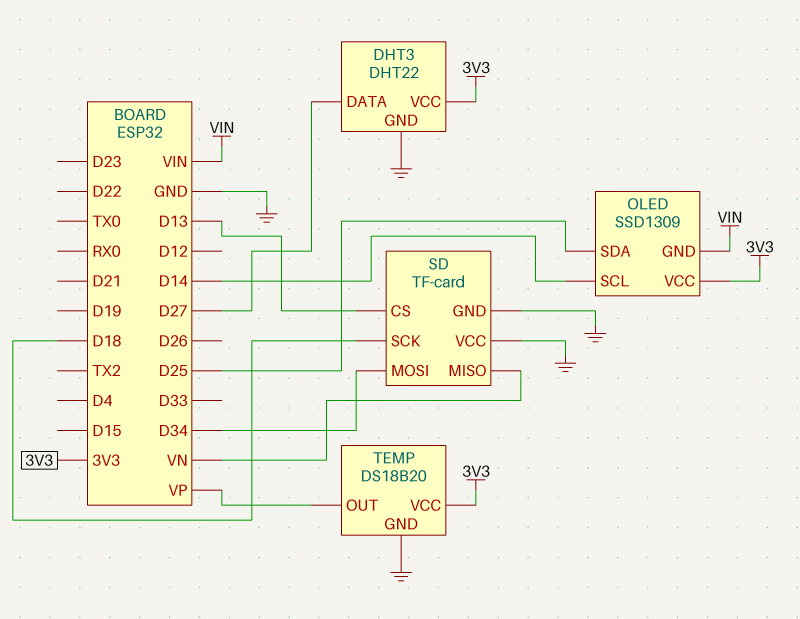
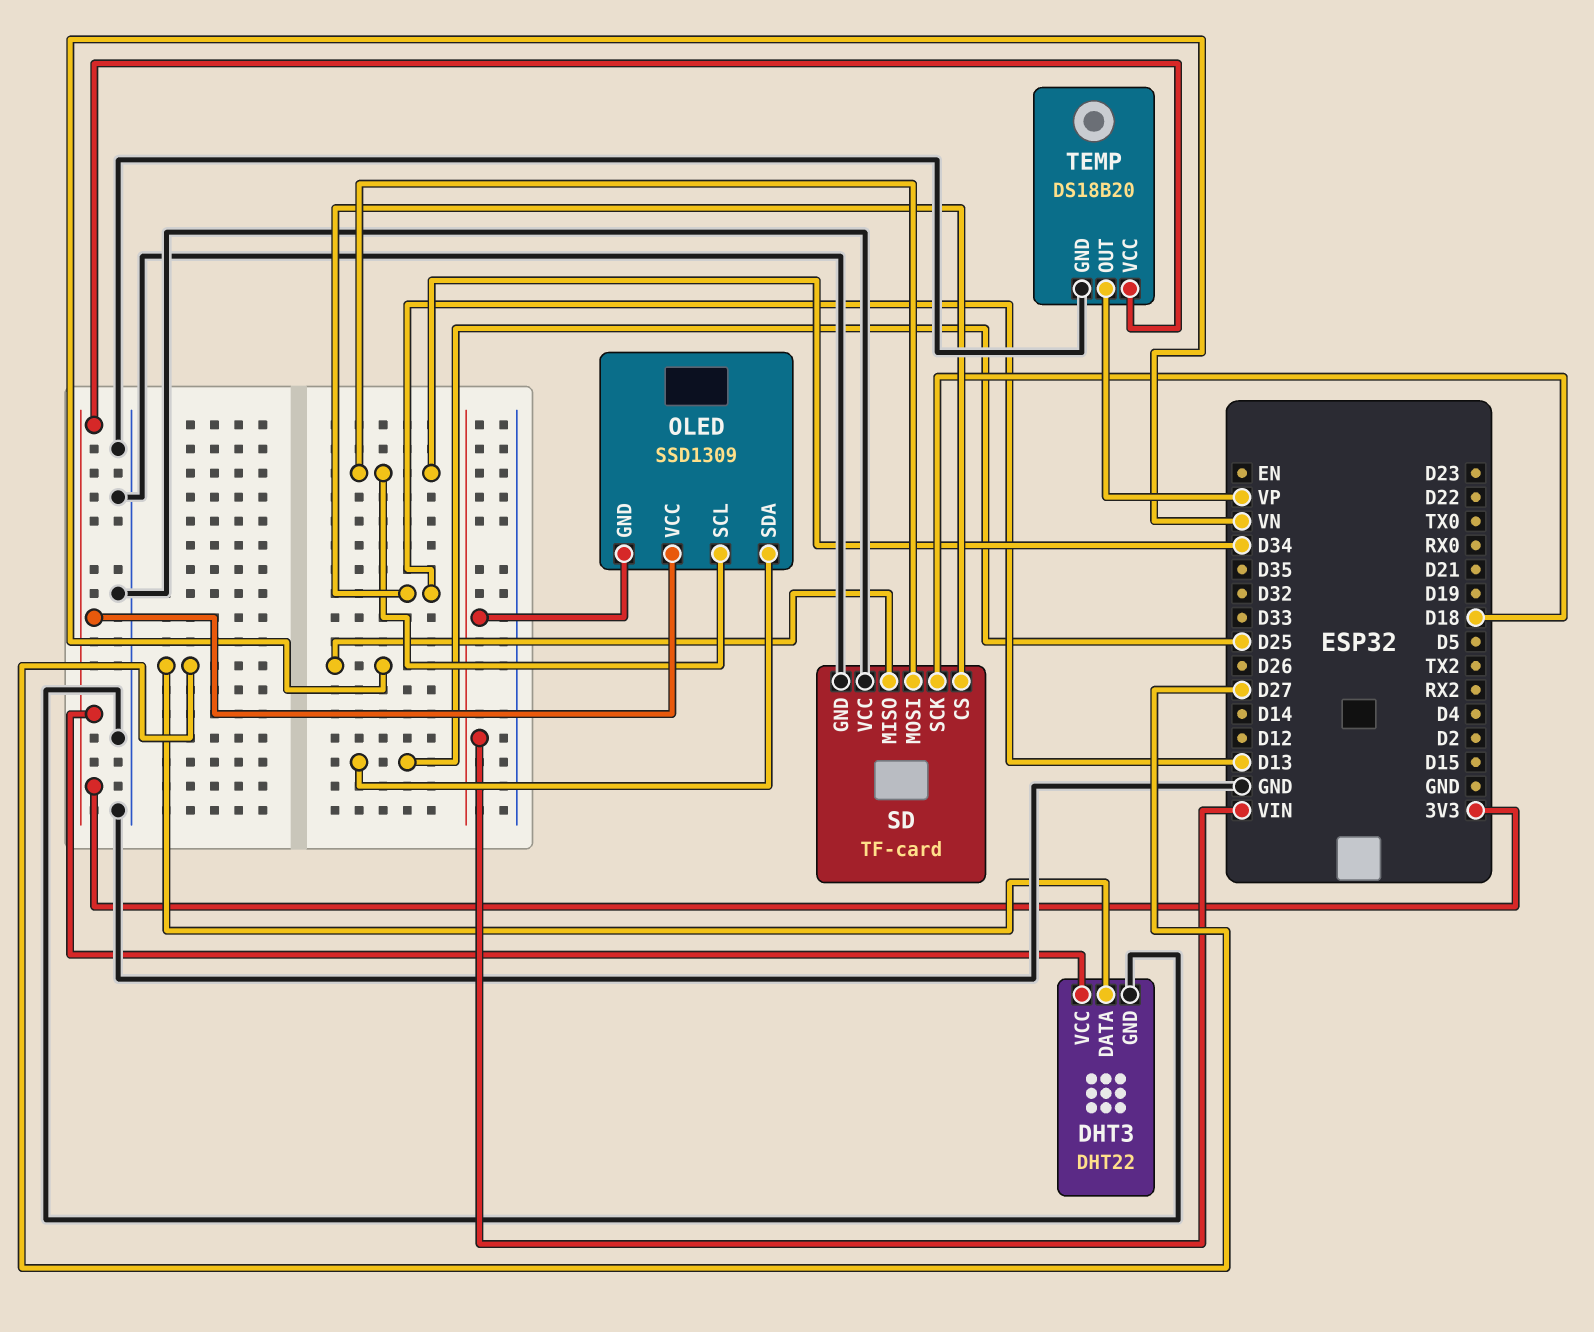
OLED pin SCL: D14 -> D34

